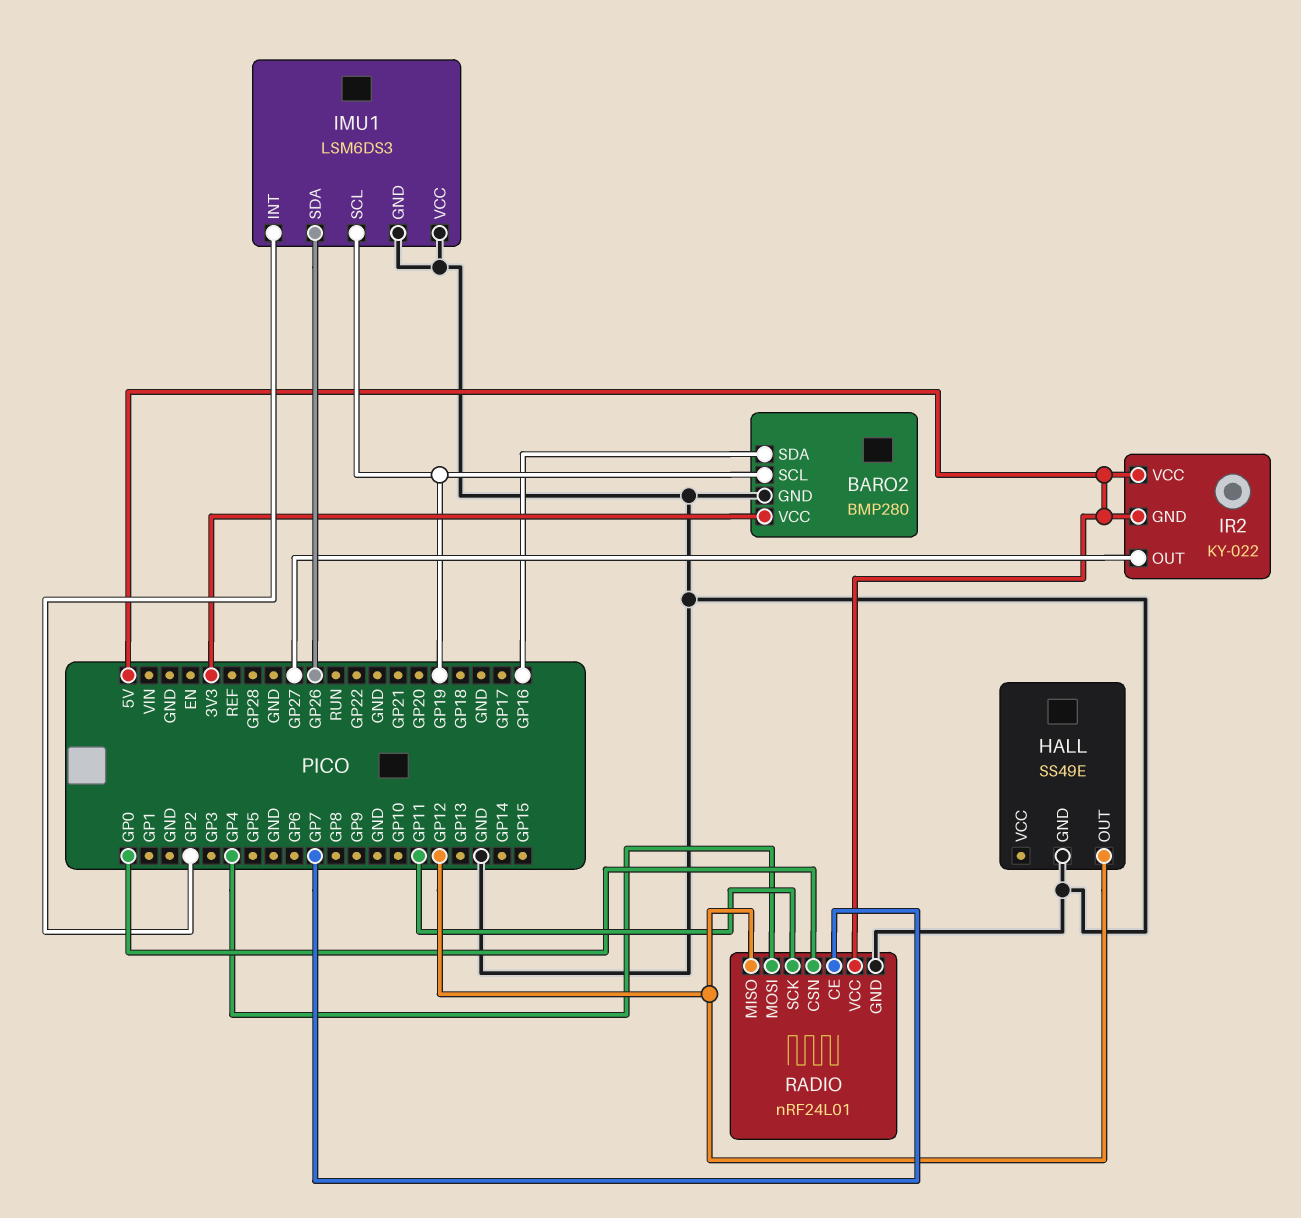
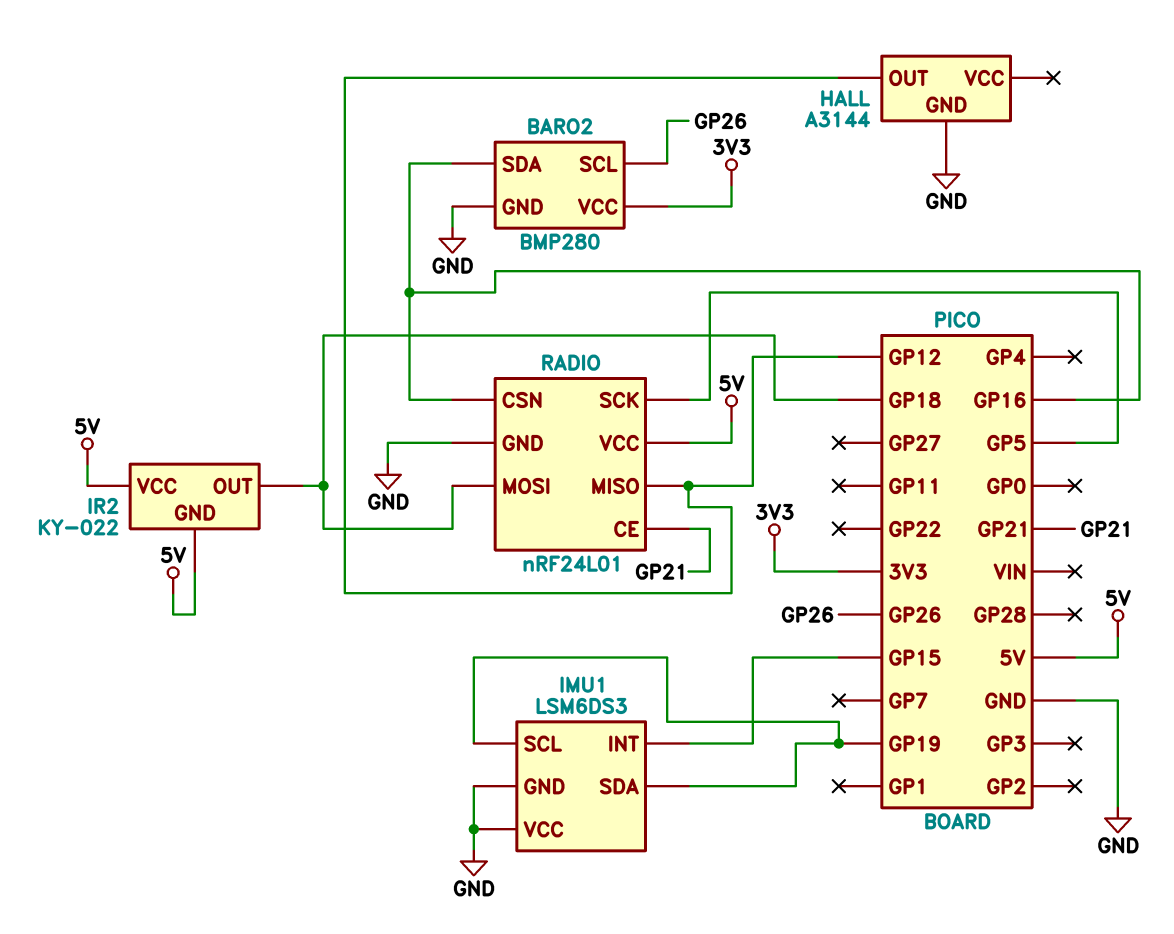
BARO2 pin SCL: GP19 -> GP26
HALL: SS49E -> A3144
IMU1 pin INT: GP2 -> GP15
IMU1 pin SDA: GP26 -> GP19
IR2 pin OUT: GP27 -> GP18
RADIO pin CE: GP7 -> GP21
RADIO pin CSN: GP0 -> GP16
RADIO pin MOSI: GP4 -> GP18
RADIO pin SCK: GP11 -> GP5

